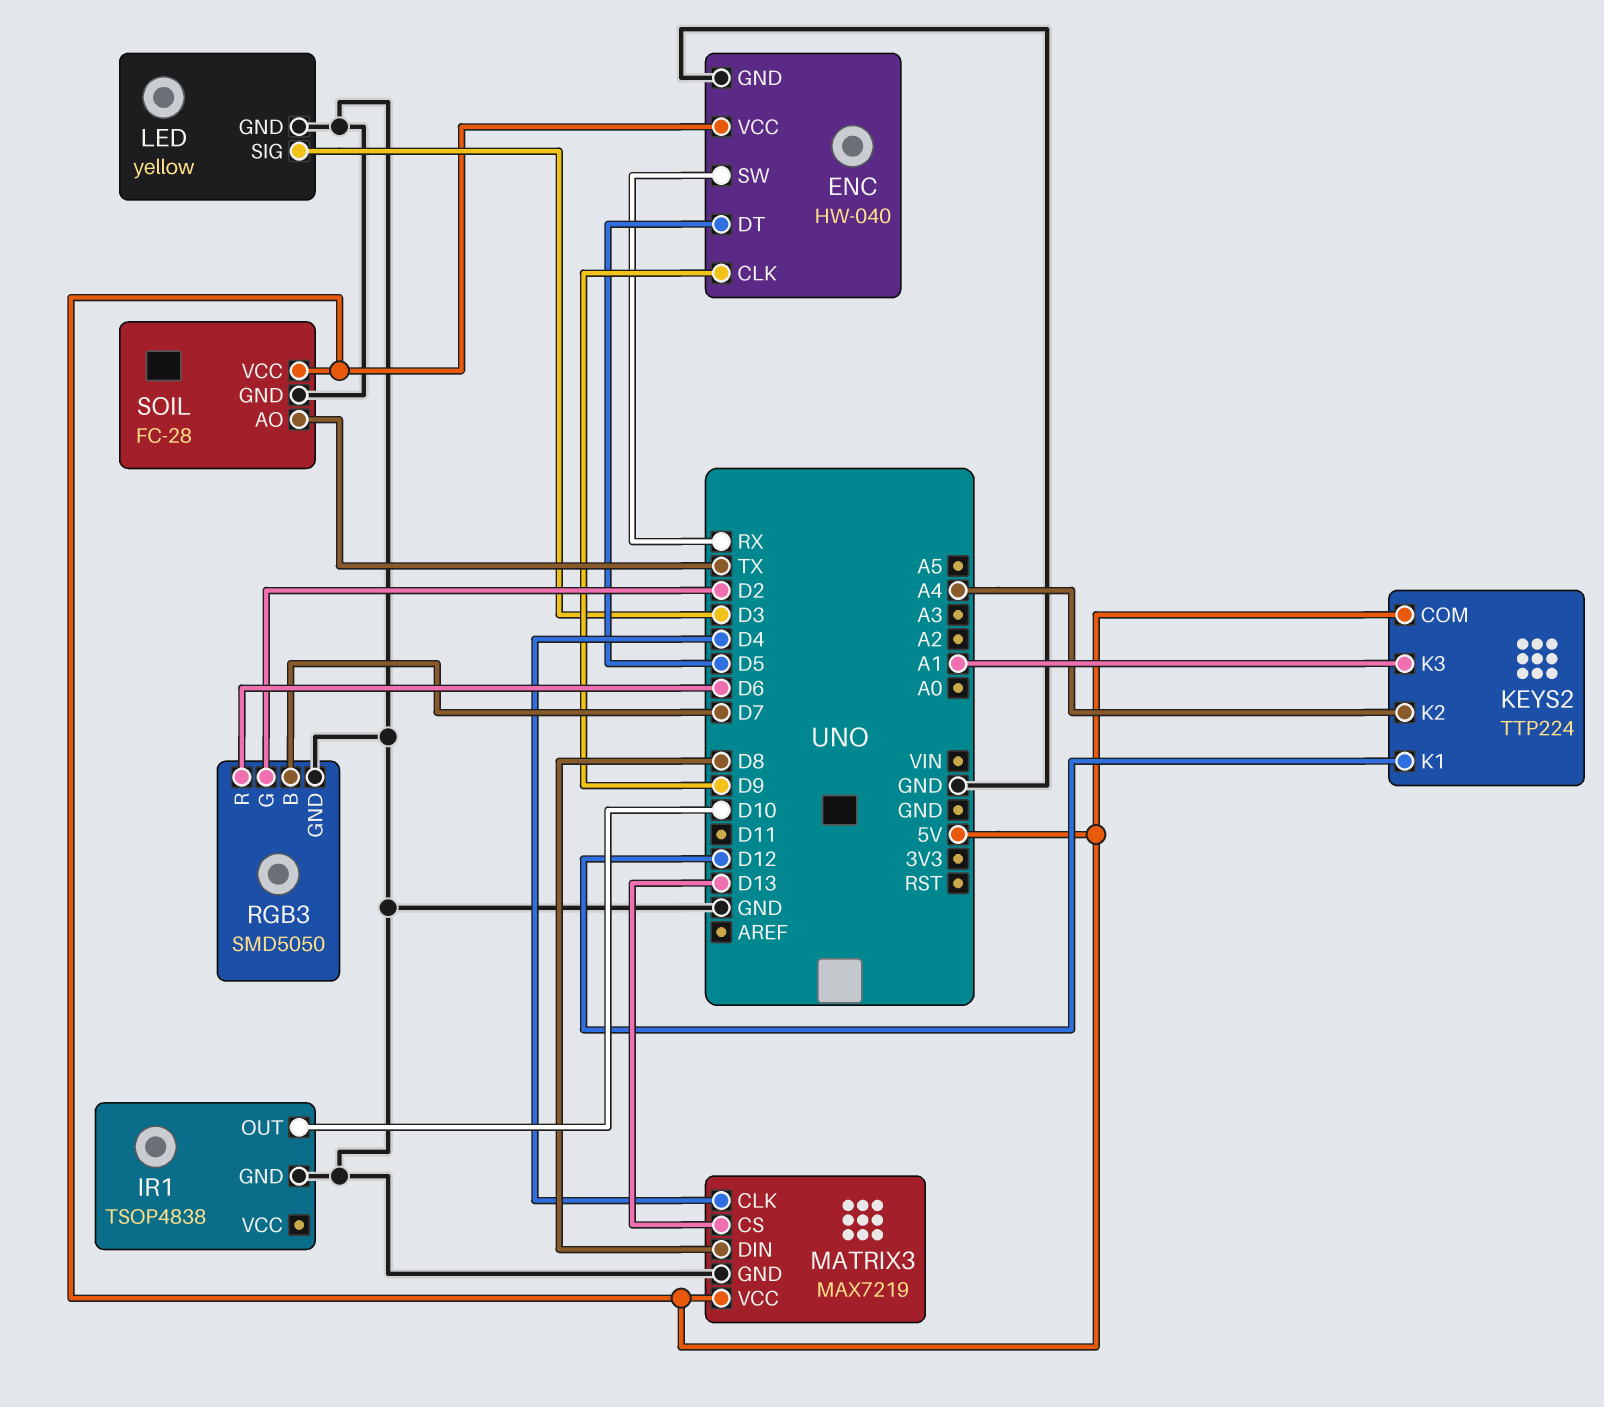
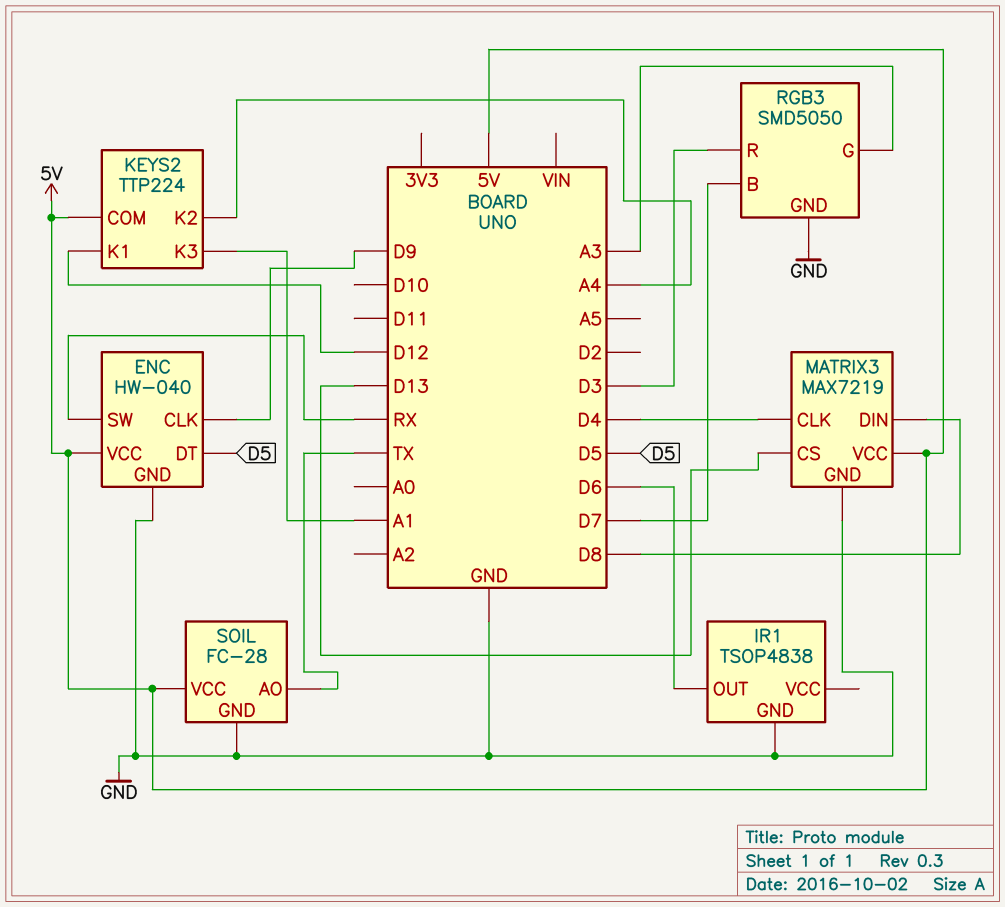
IR1 pin OUT: D10 -> D6
LED: yellow -> none
LED pin GND: GND -> none
LED pin SIG: D3 -> none
RGB3 pin G: D2 -> A3
RGB3 pin R: D6 -> D3

